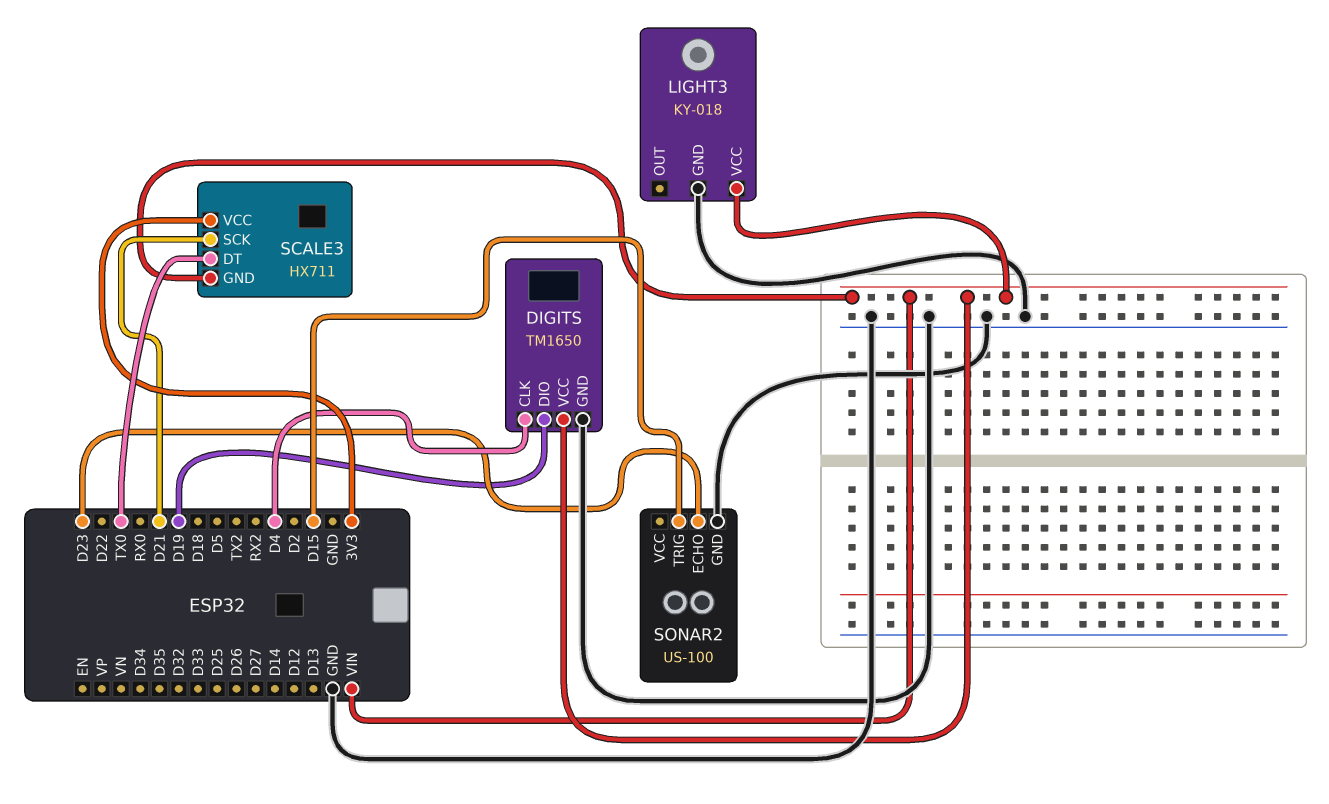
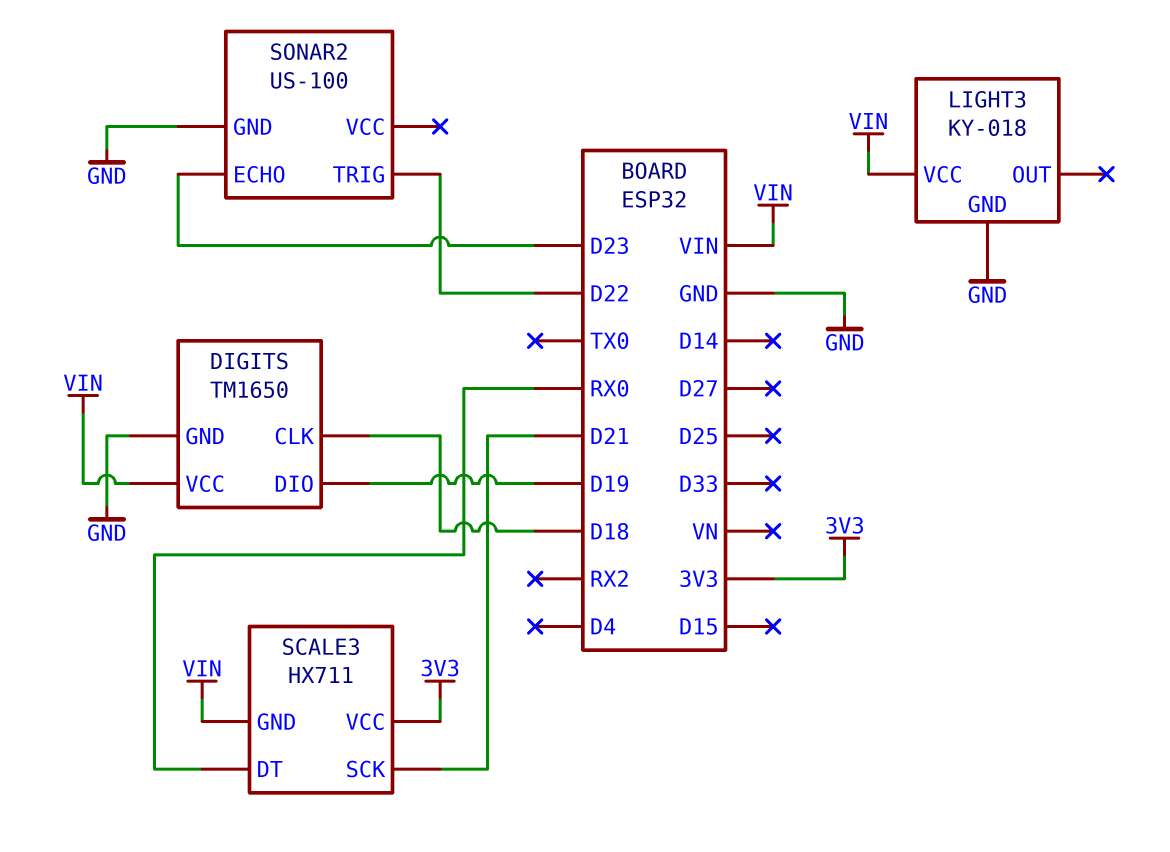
DIGITS pin CLK: D4 -> D18
SCALE3 pin DT: TX0 -> RX0
SONAR2 pin TRIG: D15 -> D22

